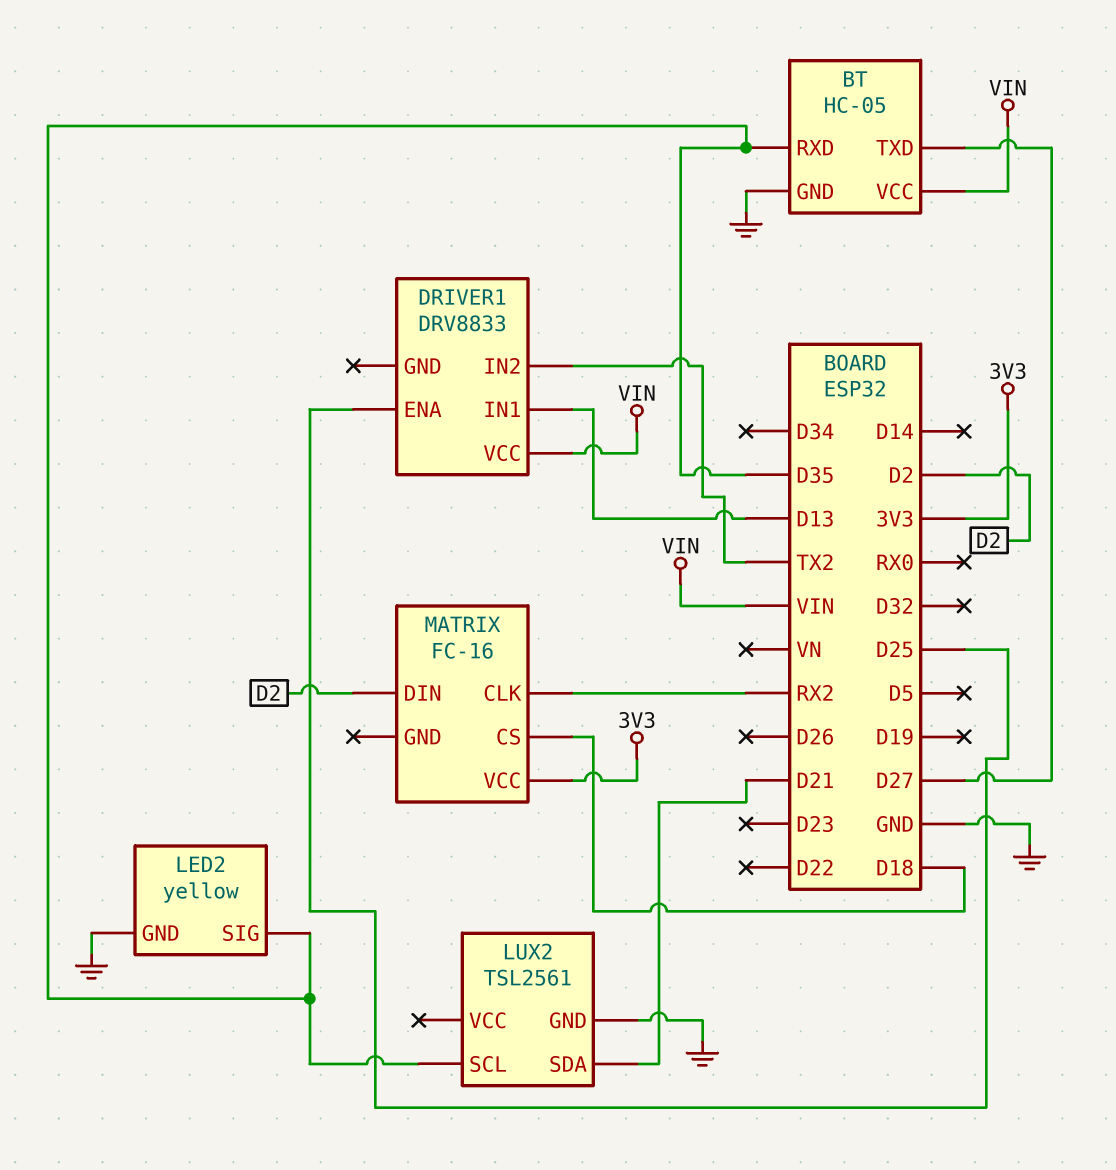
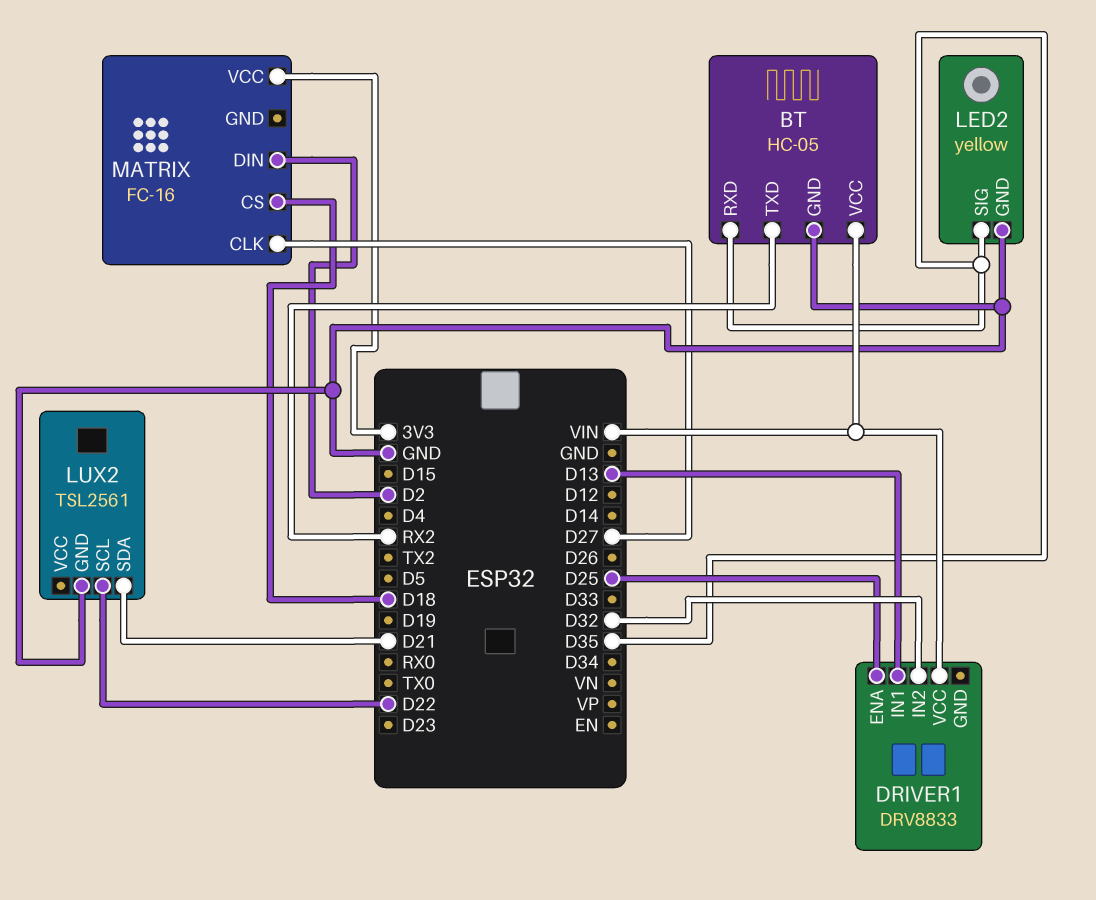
BT pin TXD: D27 -> RX2
DRIVER1 pin IN2: TX2 -> D32
LUX2 pin SCL: D35 -> D22
MATRIX pin CLK: RX2 -> D27

